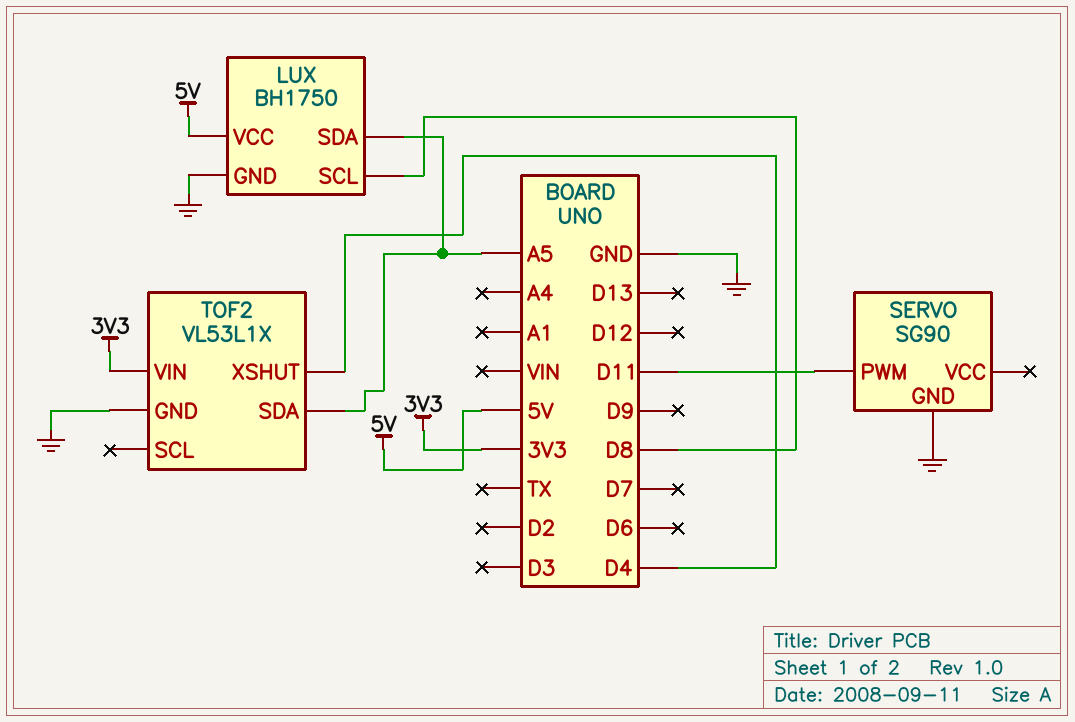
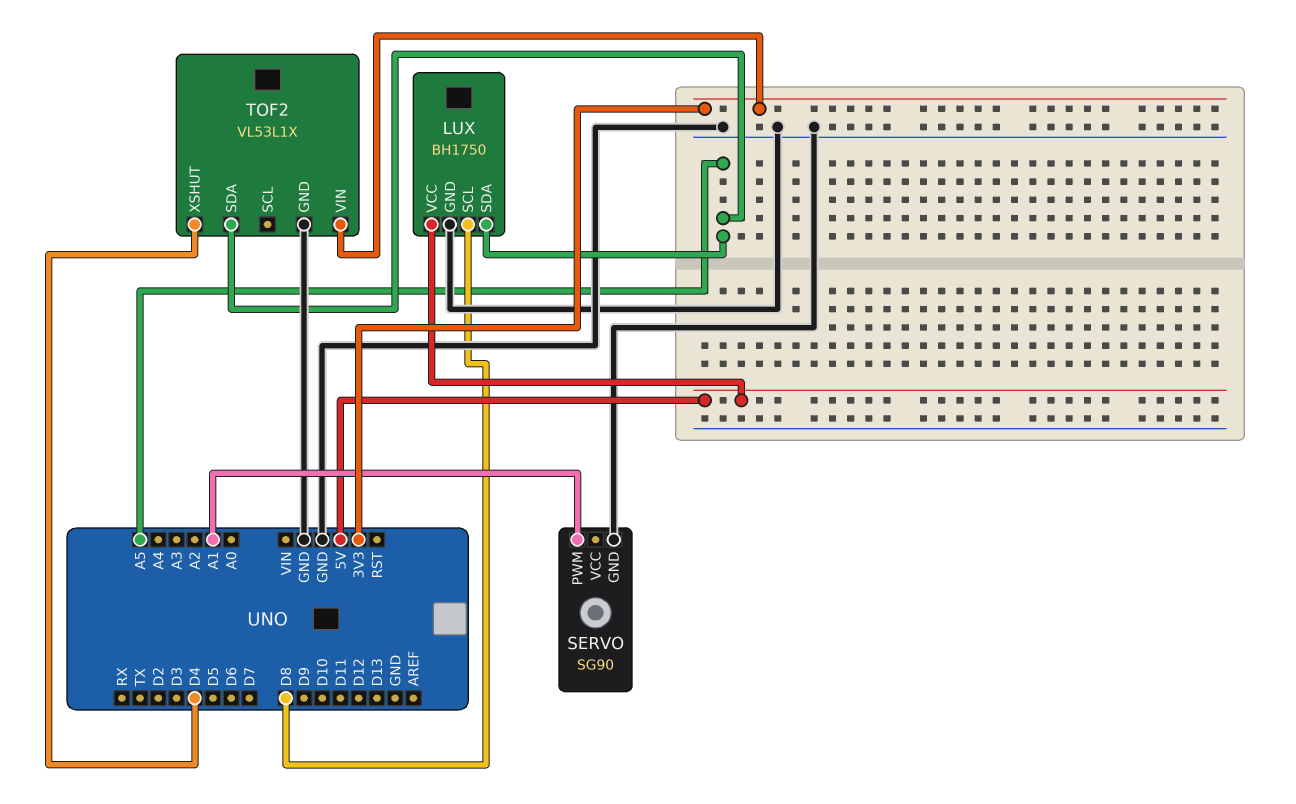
SERVO pin PWM: D11 -> A1

